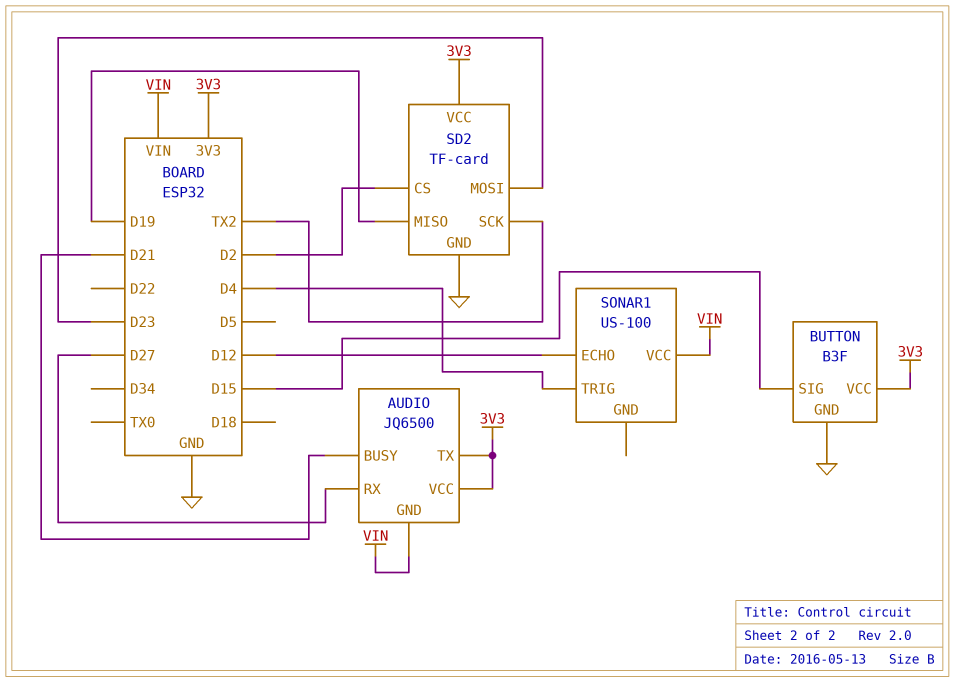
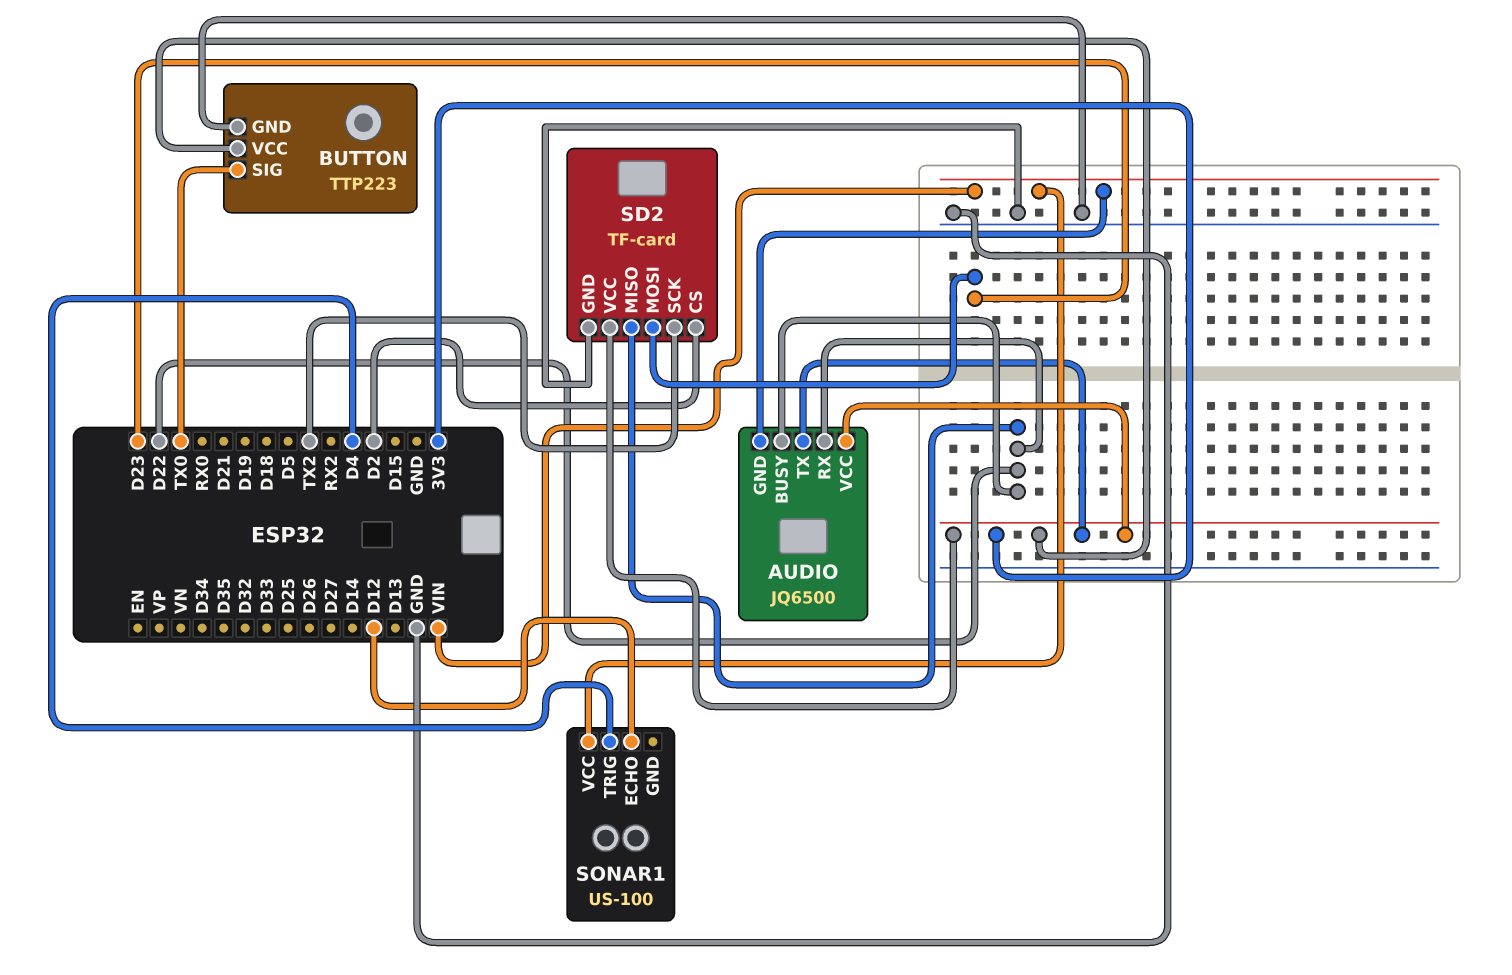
AUDIO pin BUSY: D21 -> D22
AUDIO pin RX: D27 -> D22
BUTTON: B3F -> TTP223
BUTTON pin SIG: D15 -> TX0
SD2 pin MISO: D19 -> D22

